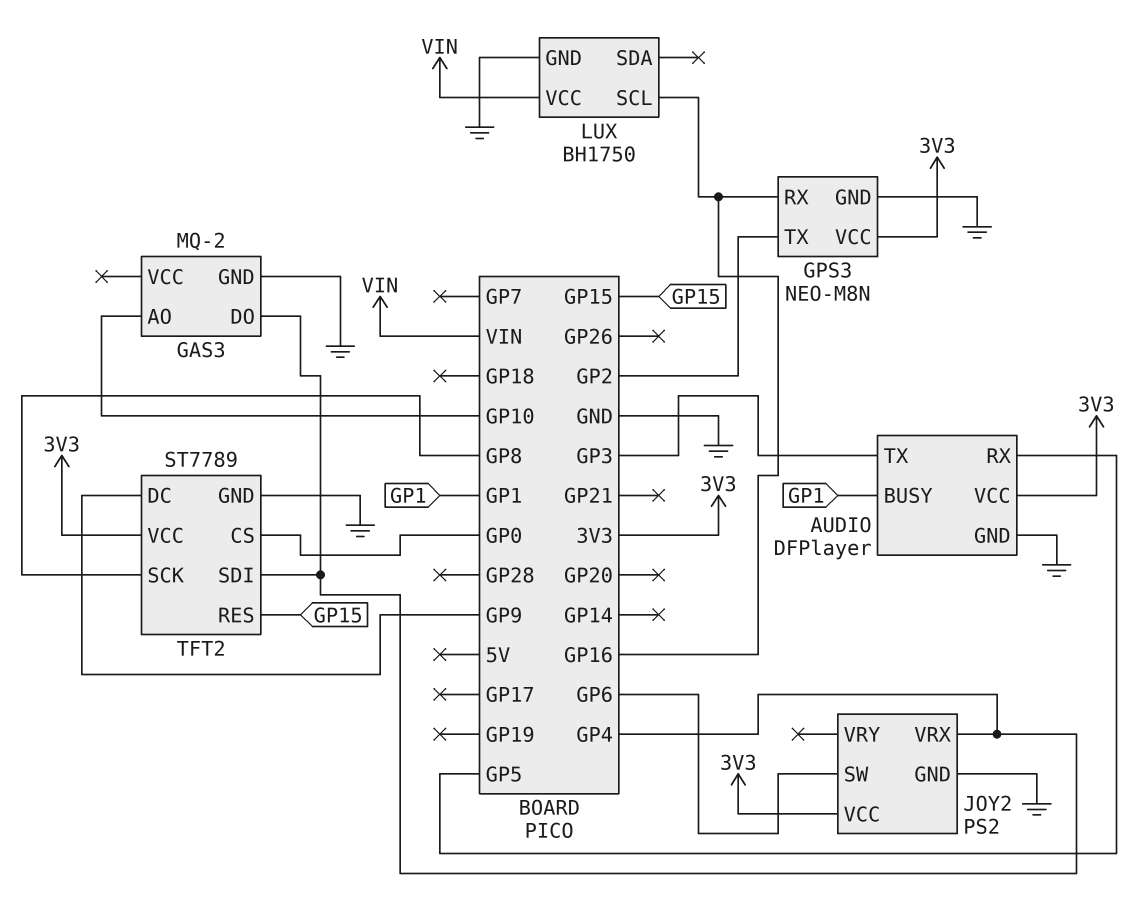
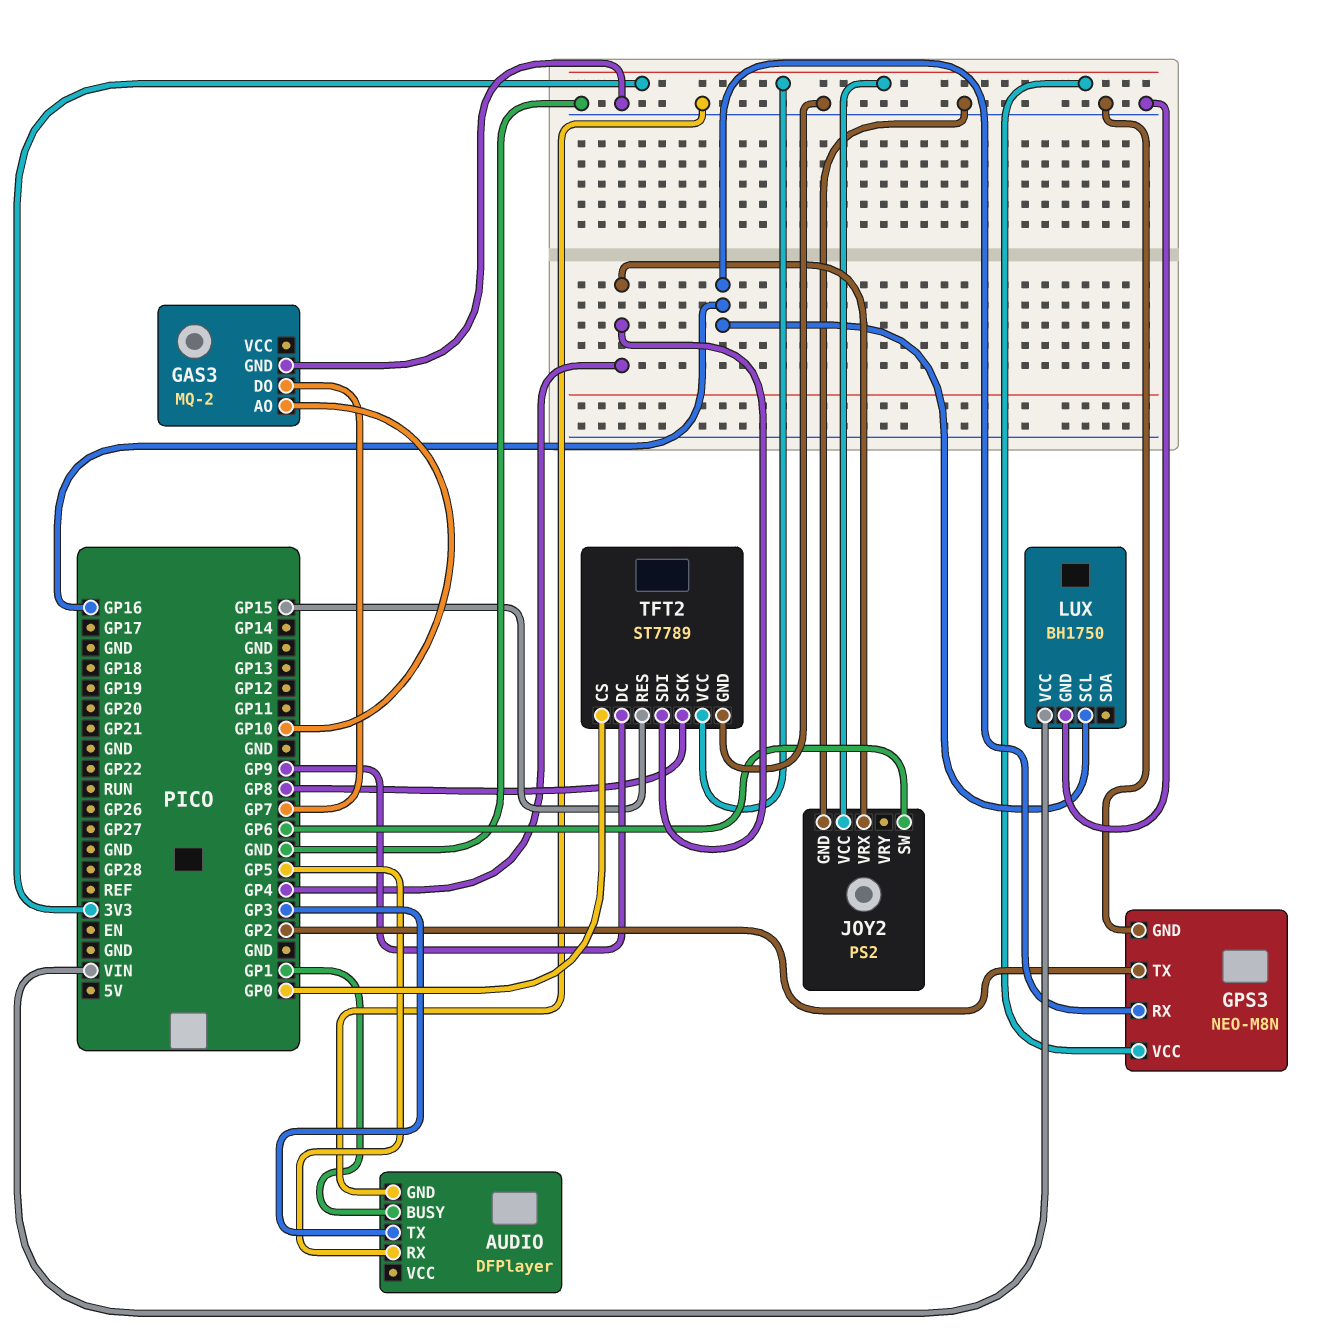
AUDIO pin VCC: 3V3 -> none
GAS3 pin DO: GP4 -> GP7

